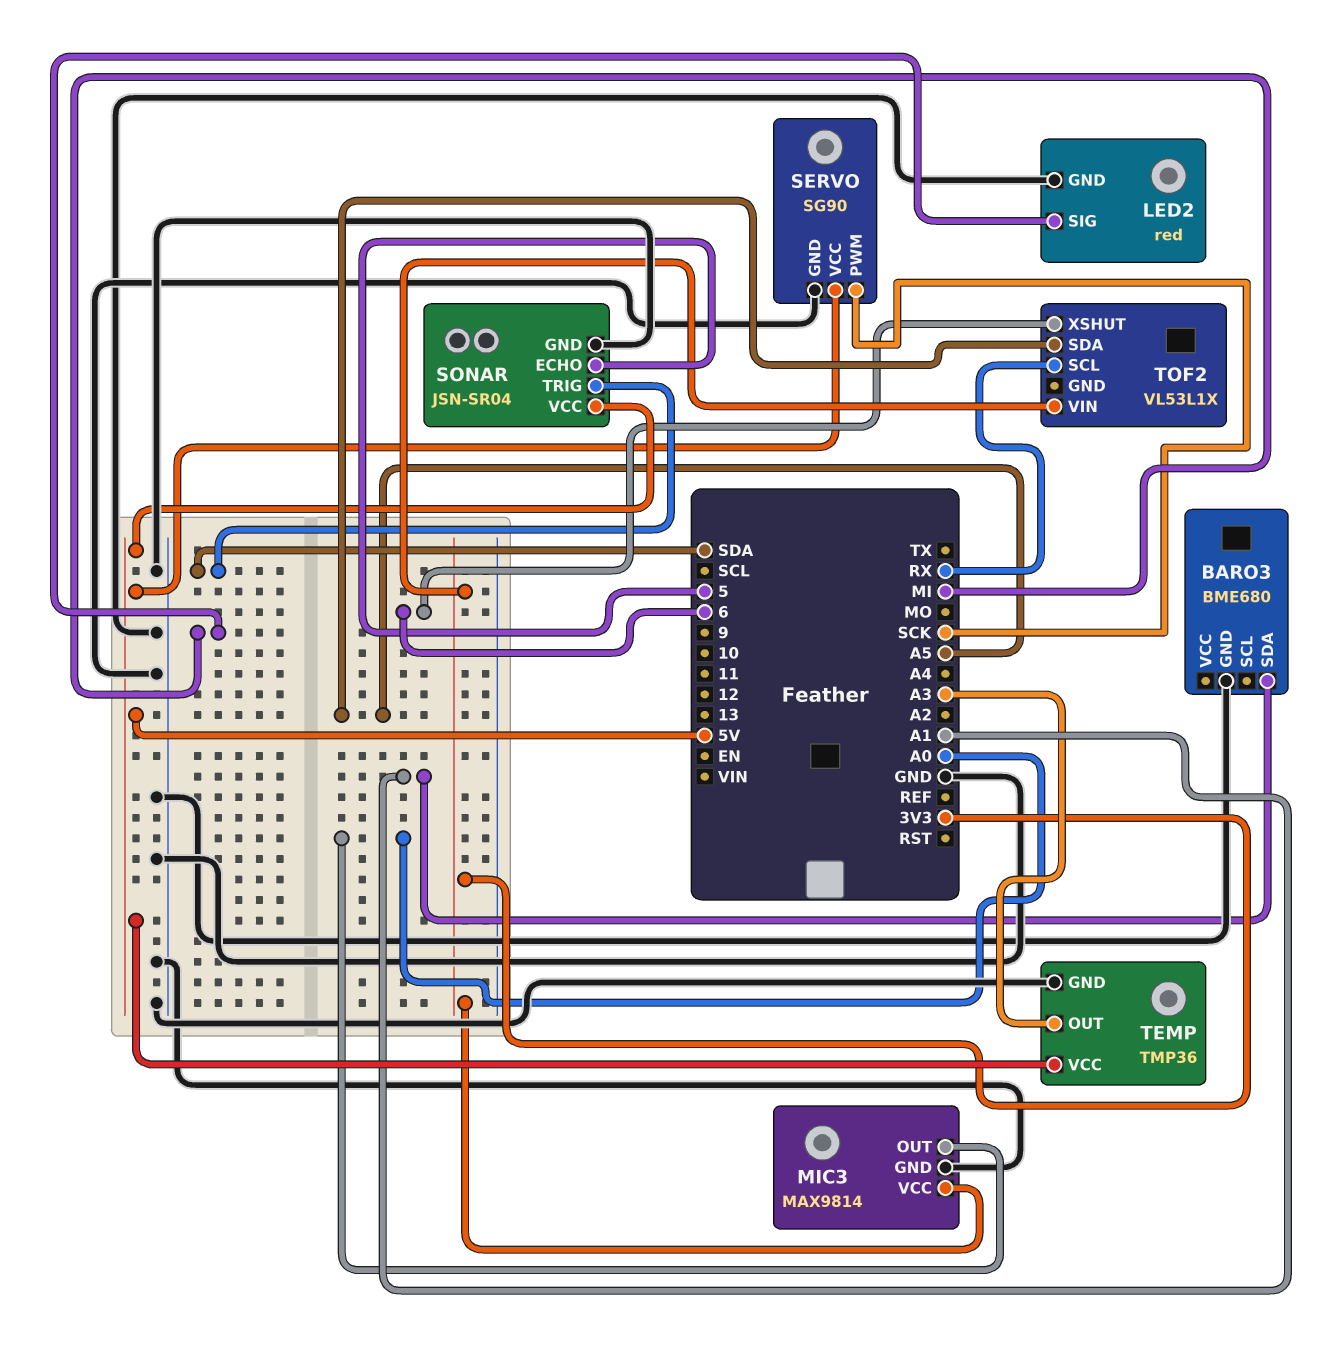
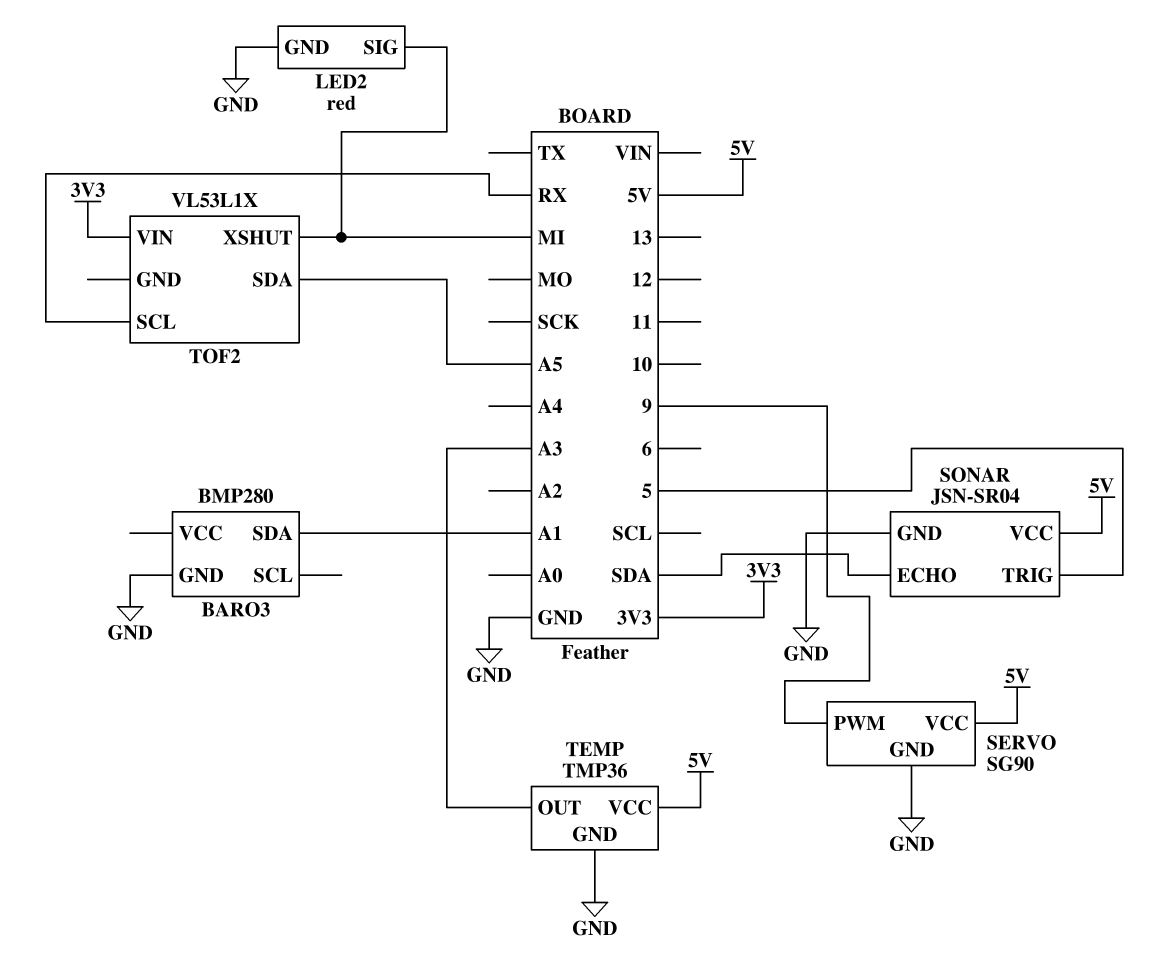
BARO3: BME680 -> BMP280
MIC3: MAX9814 -> none
MIC3 pin GND: GND -> none
MIC3 pin OUT: A0 -> none
MIC3 pin VCC: 3V3 -> none
SERVO pin PWM: SCK -> 9
SONAR pin ECHO: 5 -> SDA
SONAR pin TRIG: SDA -> 5
TOF2 pin XSHUT: 6 -> MI

